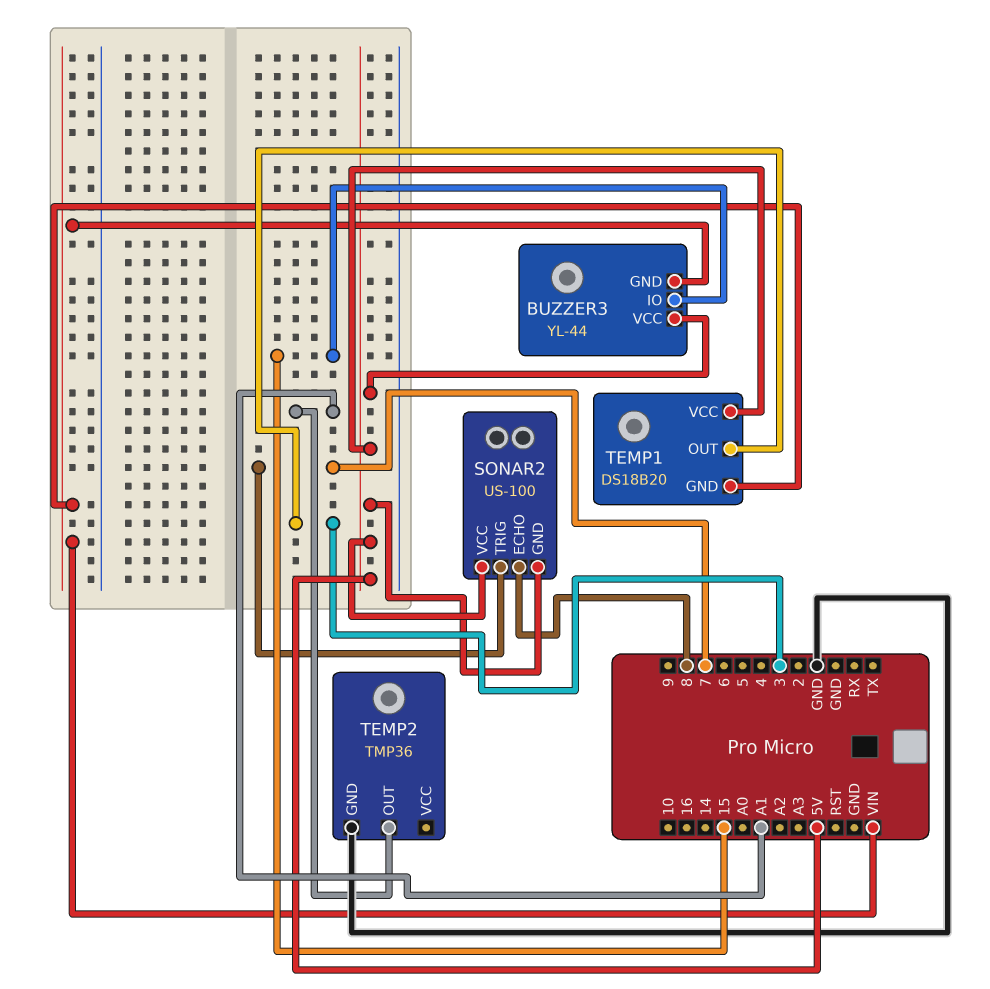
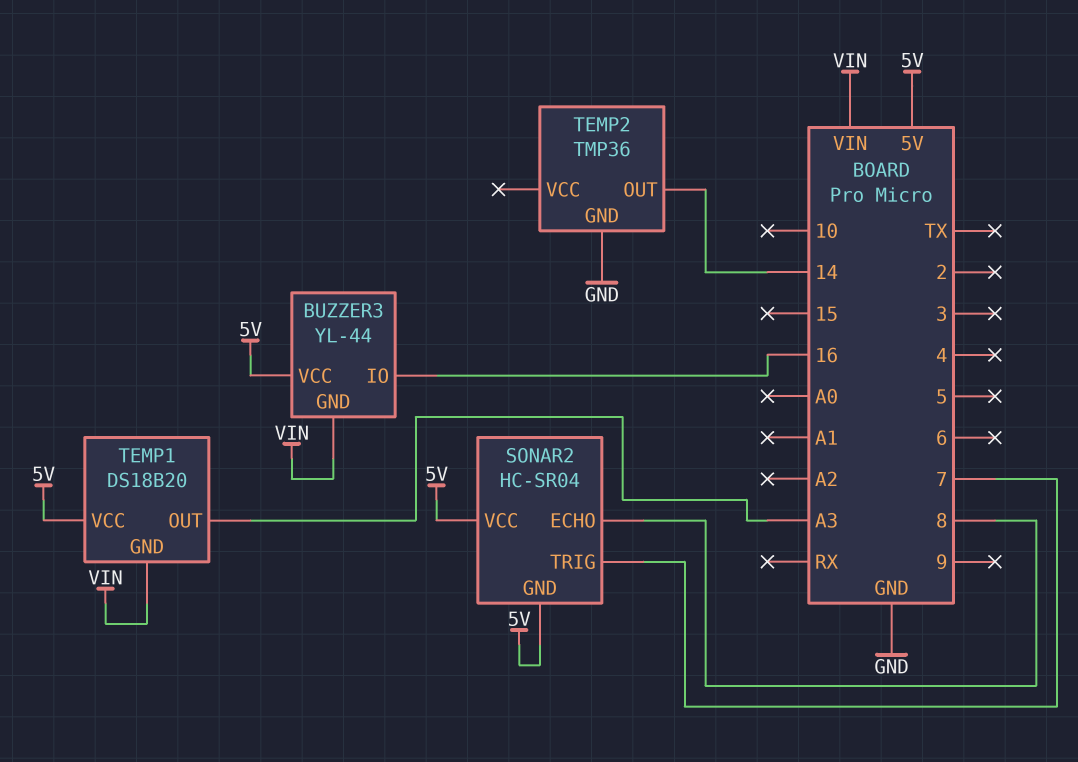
BUZZER3 pin IO: 15 -> 16
SONAR2: US-100 -> HC-SR04
TEMP1 pin OUT: 3 -> A3
TEMP2 pin OUT: A1 -> 14

